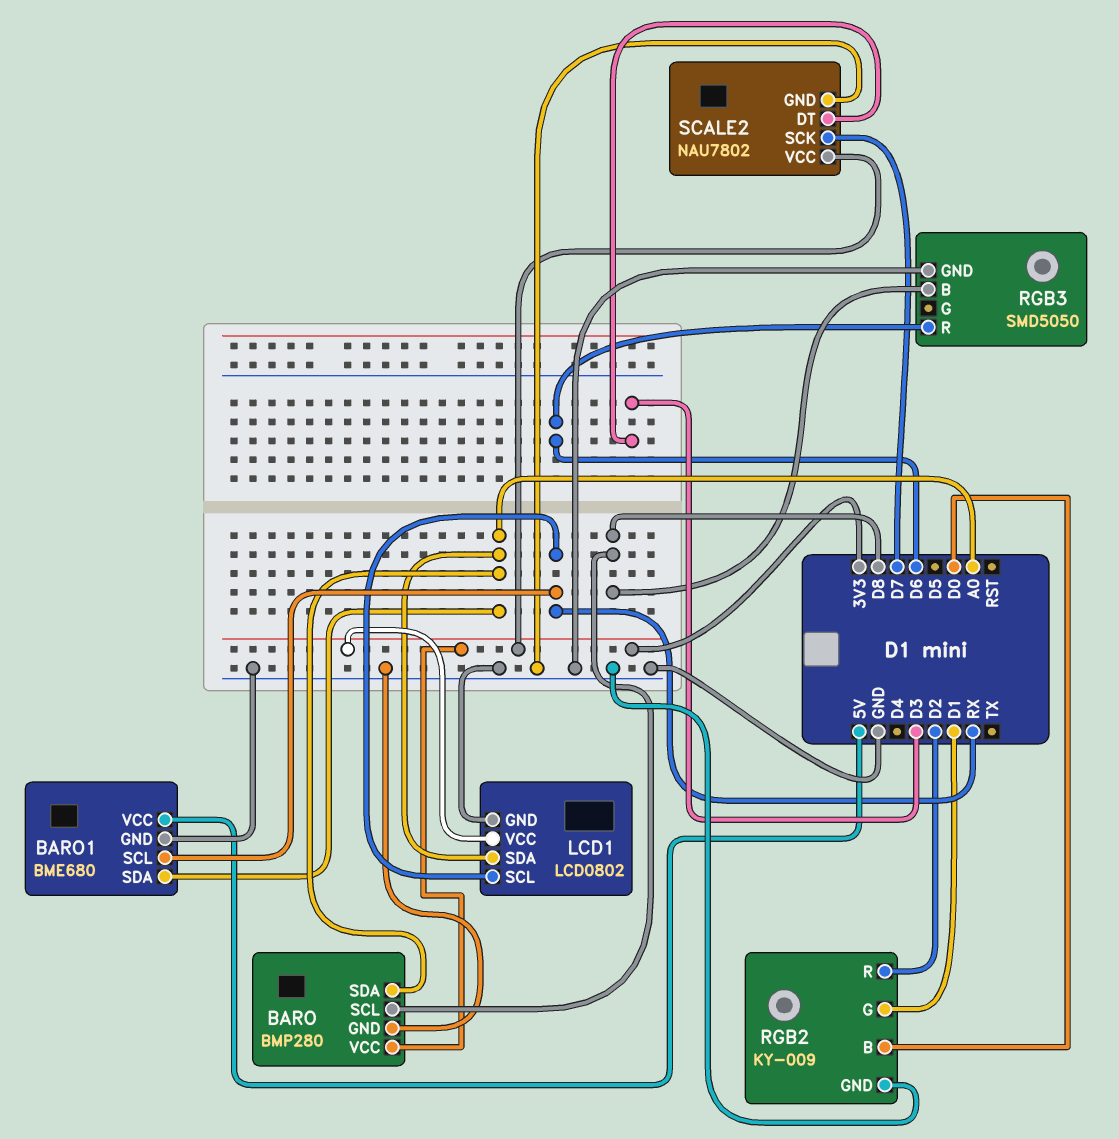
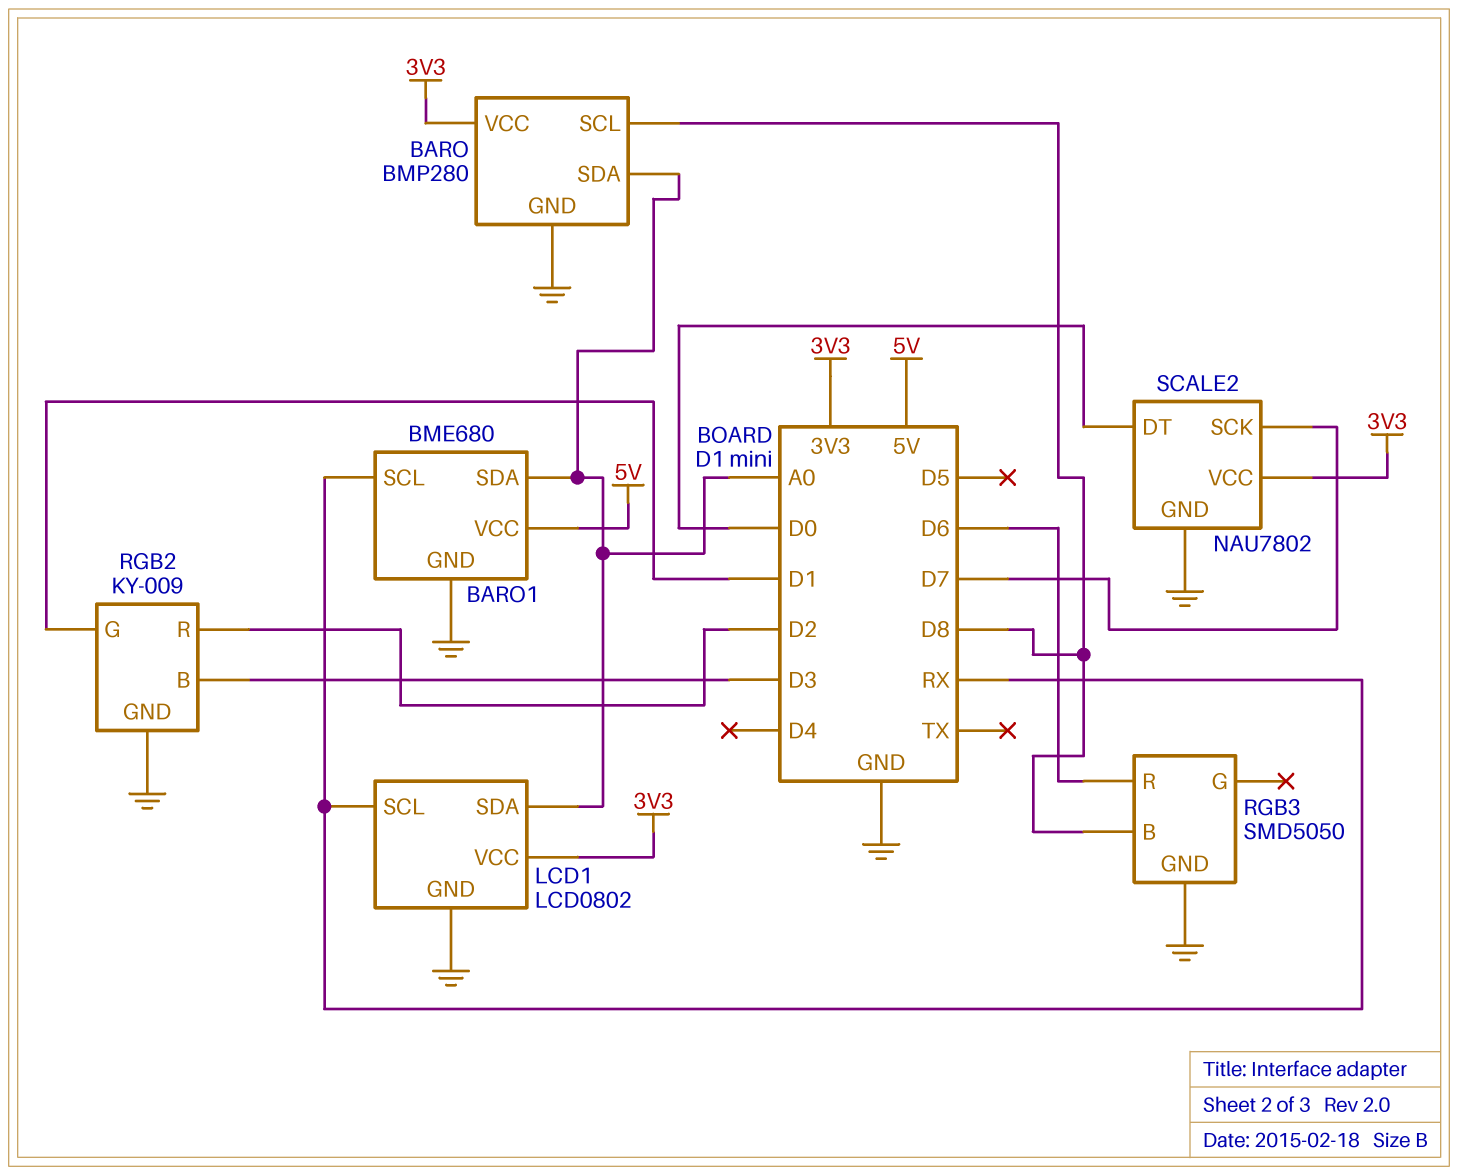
RGB2 pin B: D0 -> D3
SCALE2 pin DT: D3 -> D0

